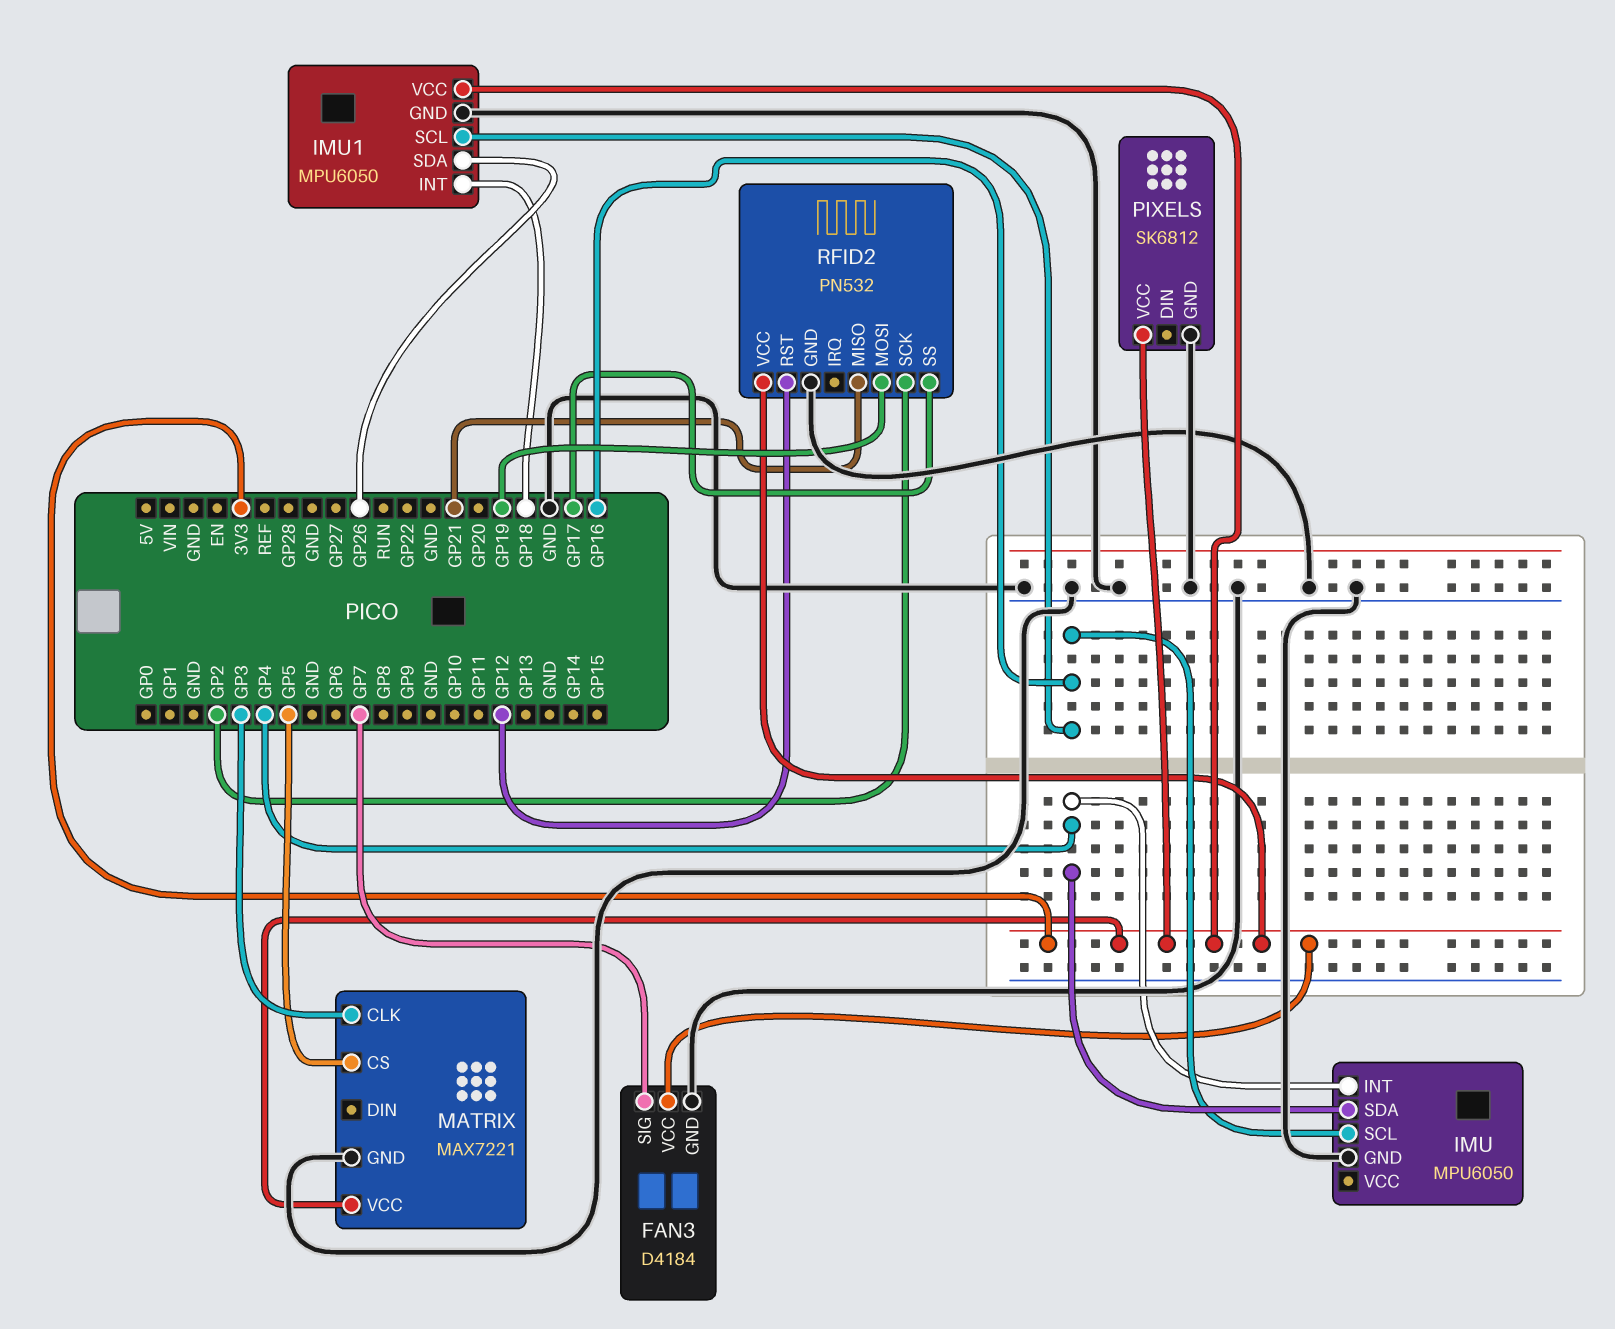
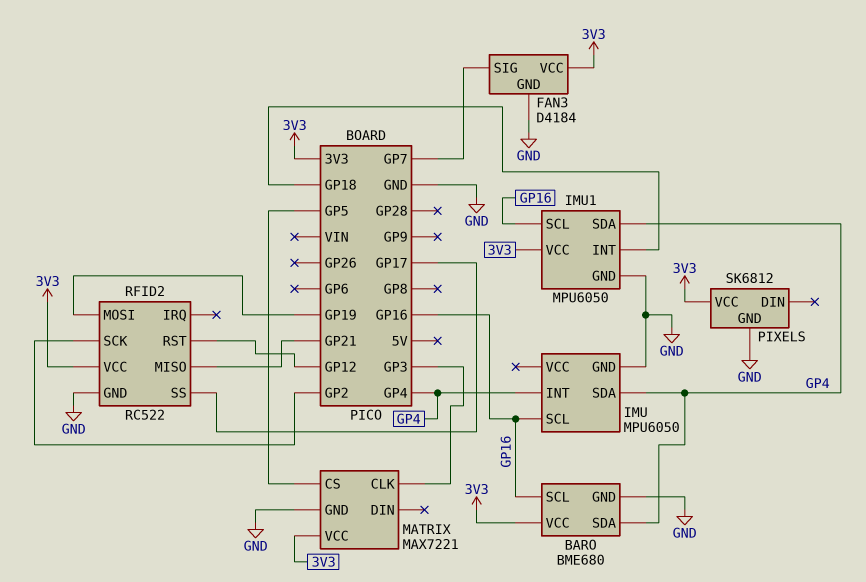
BARO: none -> BME680
BARO pin GND: none -> GND
BARO pin SCL: none -> GP16
BARO pin SDA: none -> GP4
BARO pin VCC: none -> 3V3
IMU1 pin SDA: GP26 -> GP4
RFID2: PN532 -> RC522

